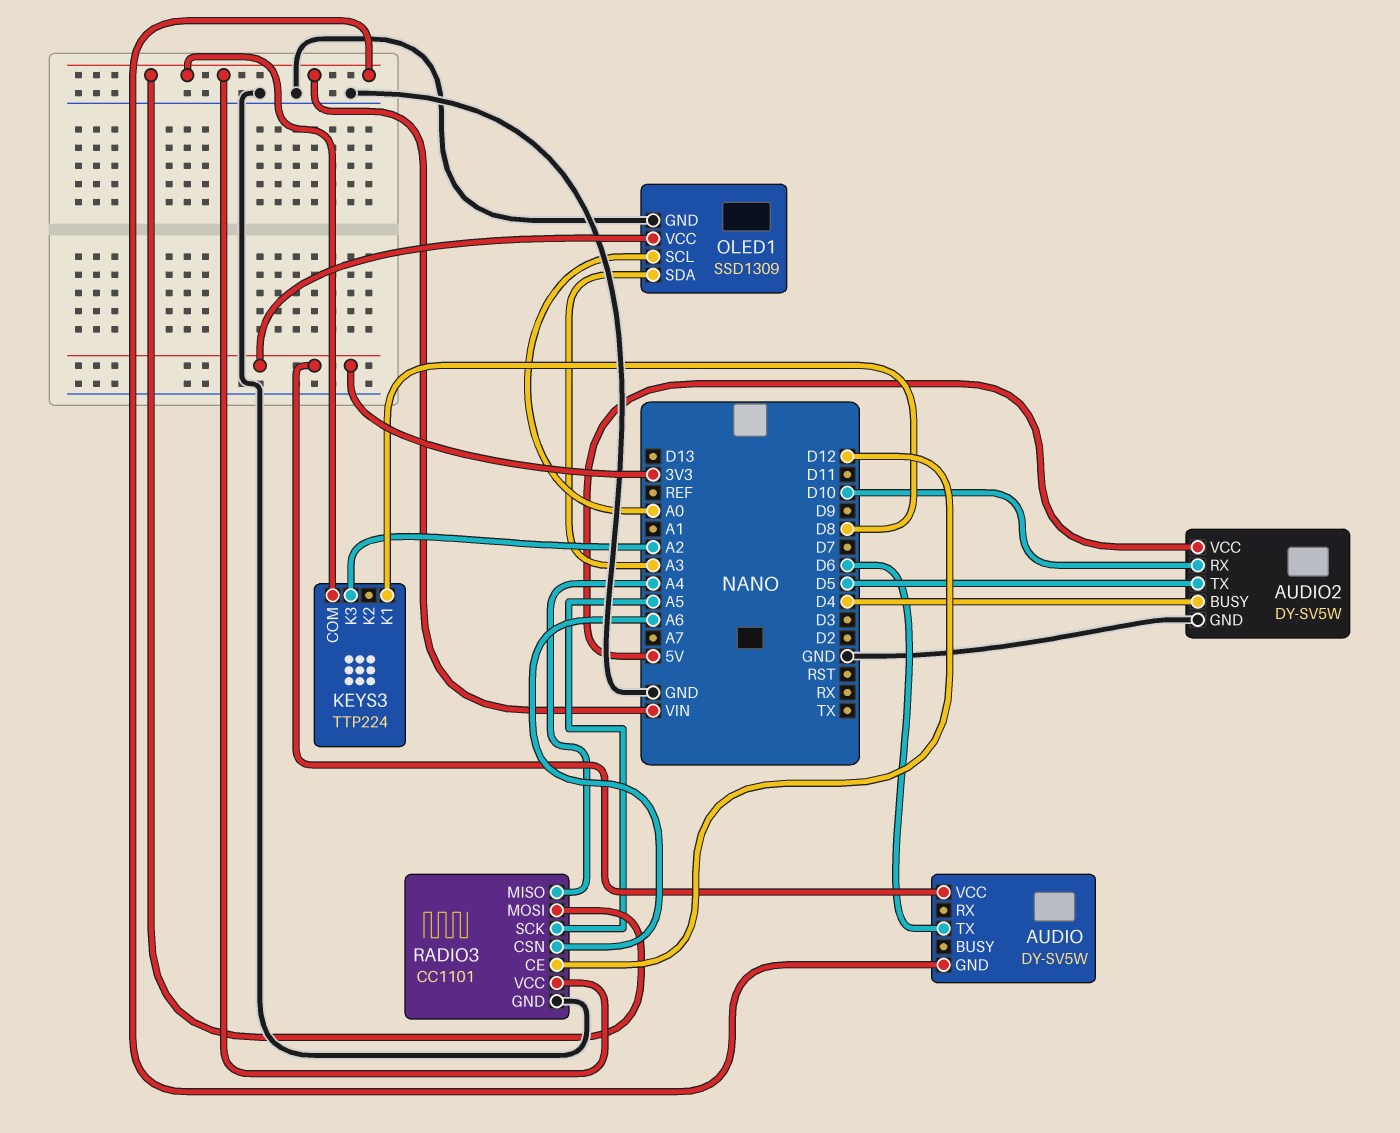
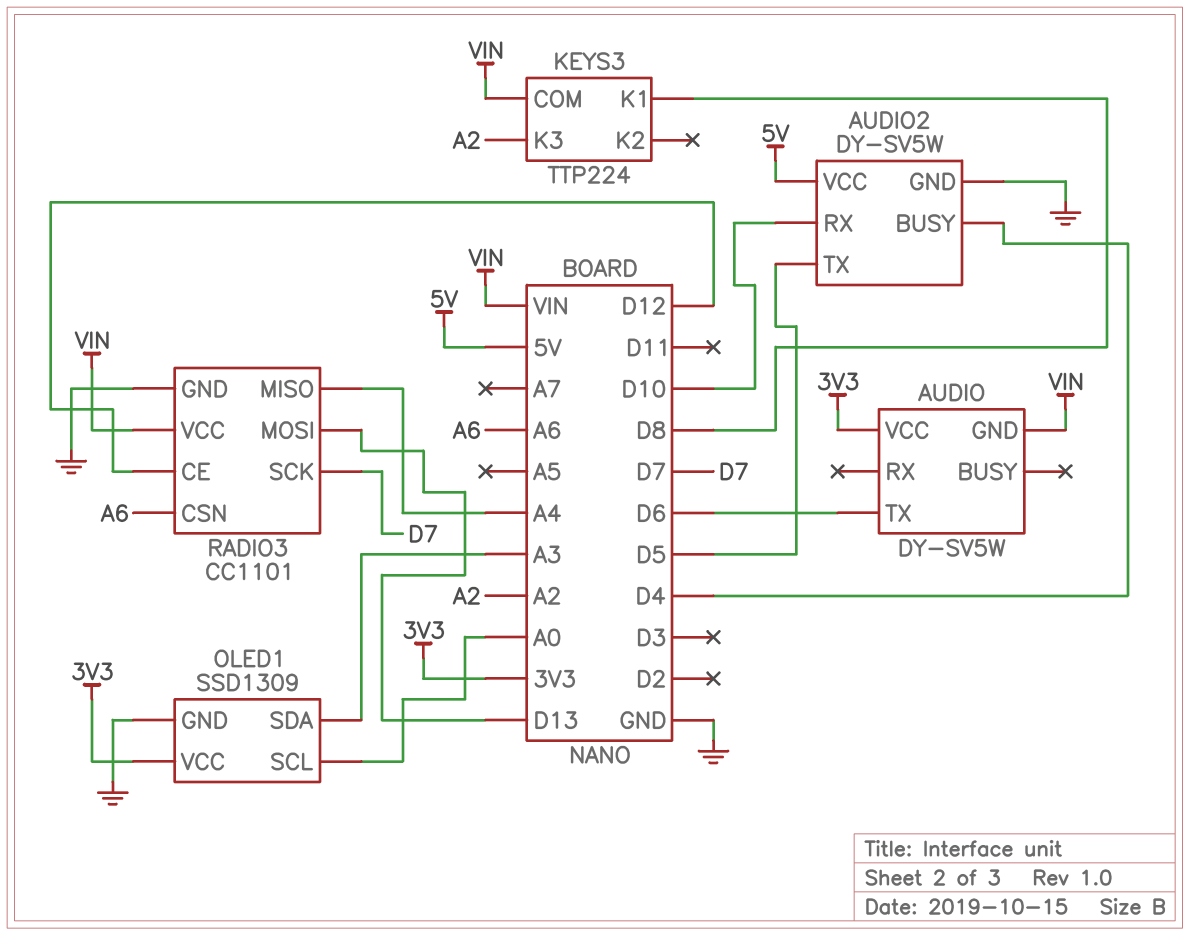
RADIO3 pin MOSI: VIN -> D13
RADIO3 pin SCK: A5 -> D7

